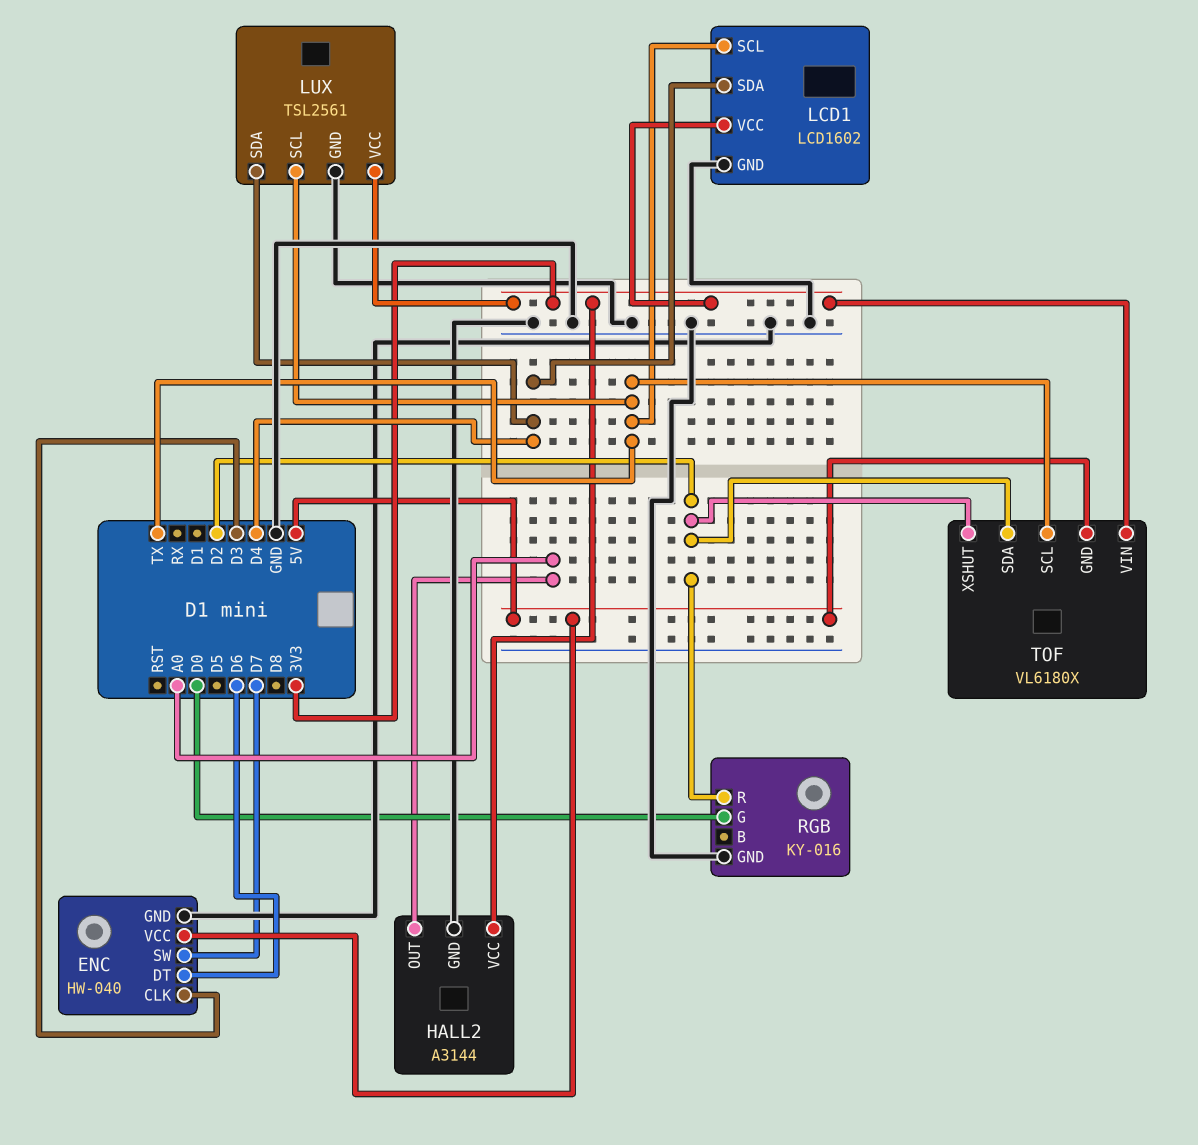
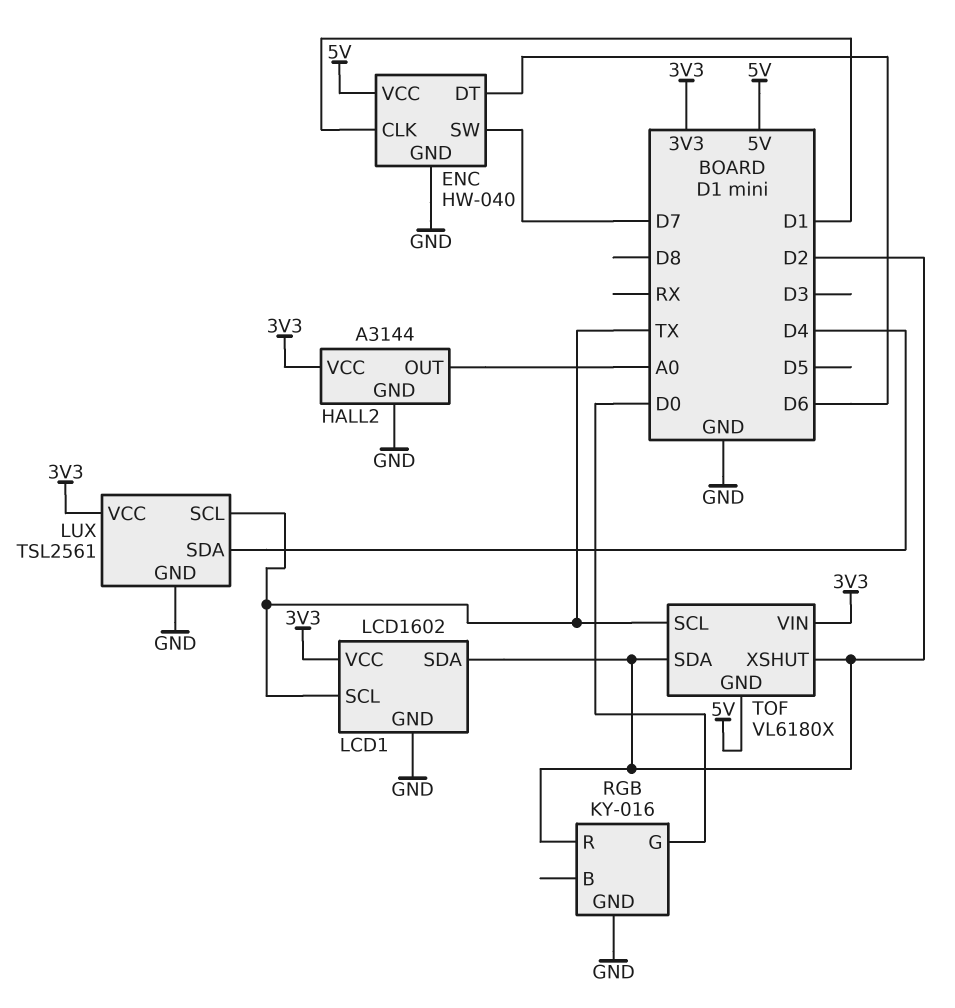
ENC pin CLK: D3 -> D1
LCD1 pin SDA: D4 -> D2

